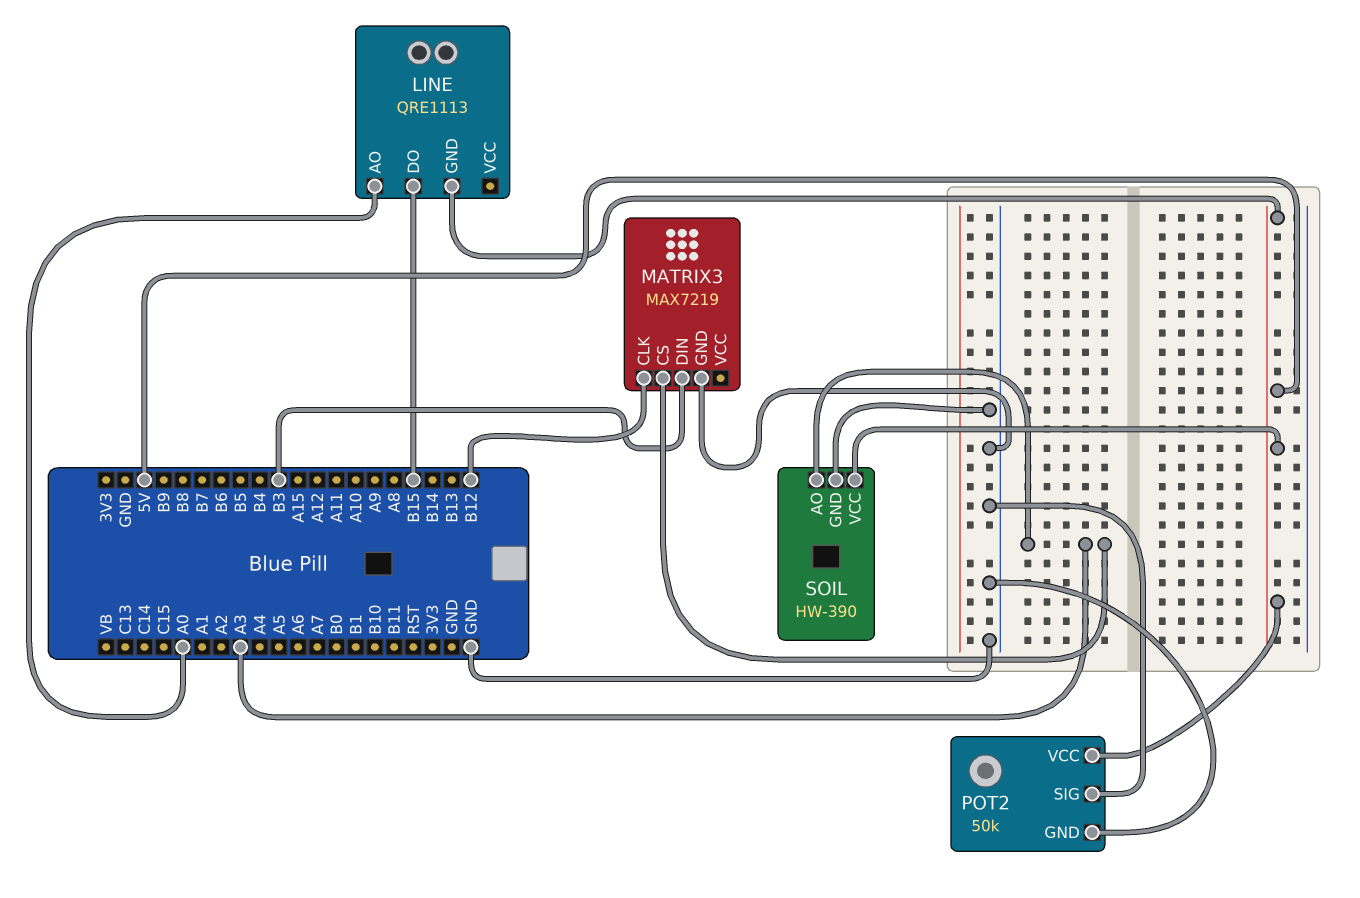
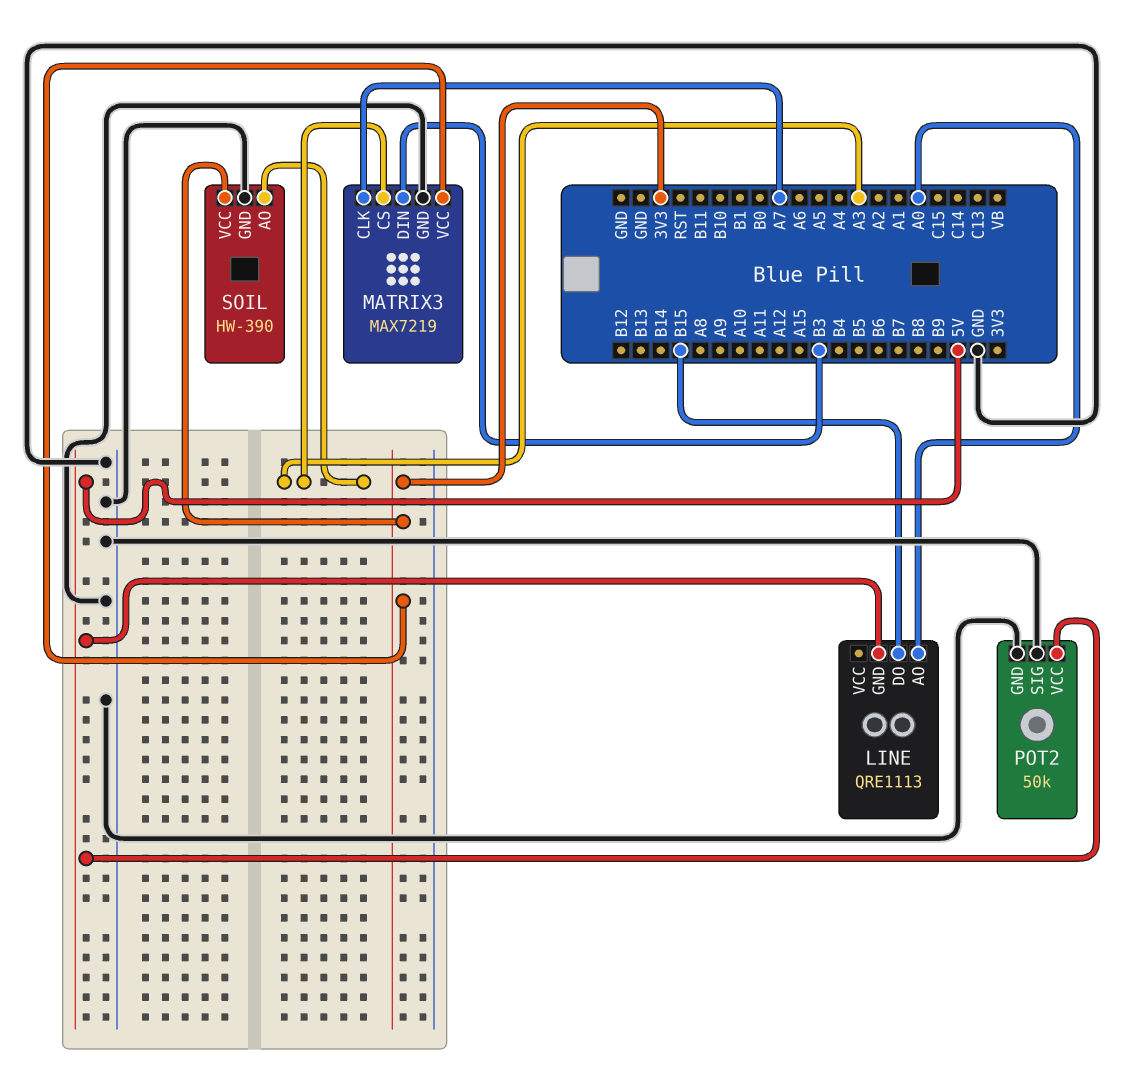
MATRIX3 pin CLK: B12 -> A7
MATRIX3 pin VCC: none -> 3V3
SOIL pin VCC: 5V -> 3V3

